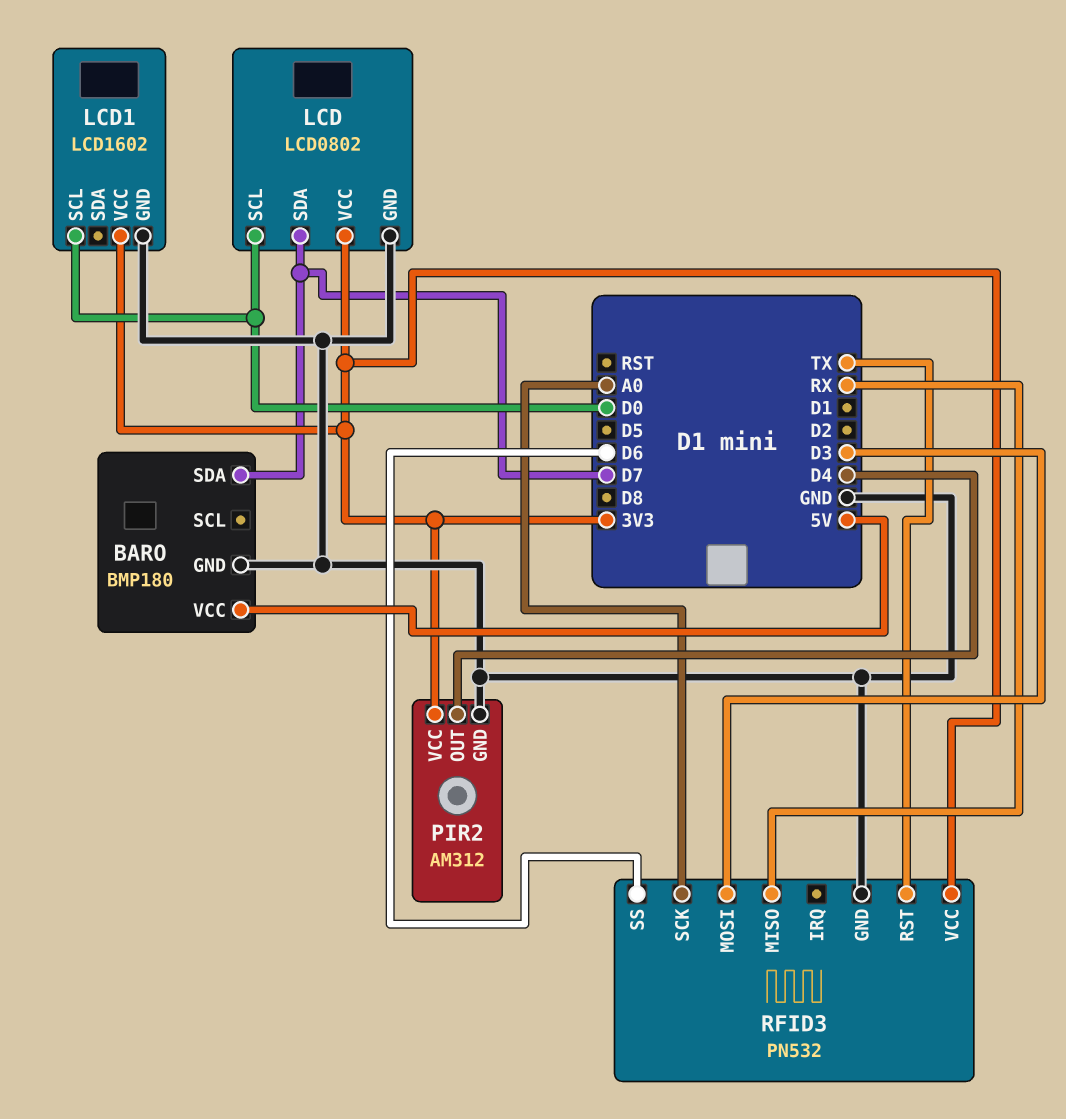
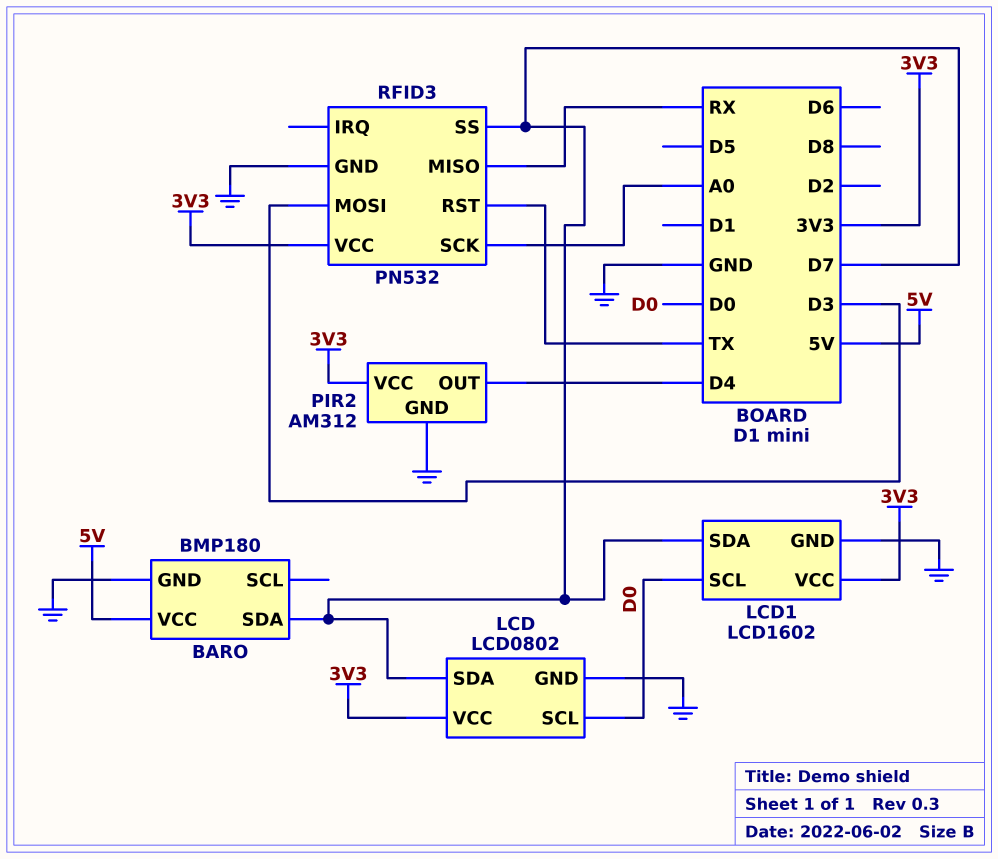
LCD1 pin SDA: none -> D7
RFID3 pin SS: D6 -> D7

